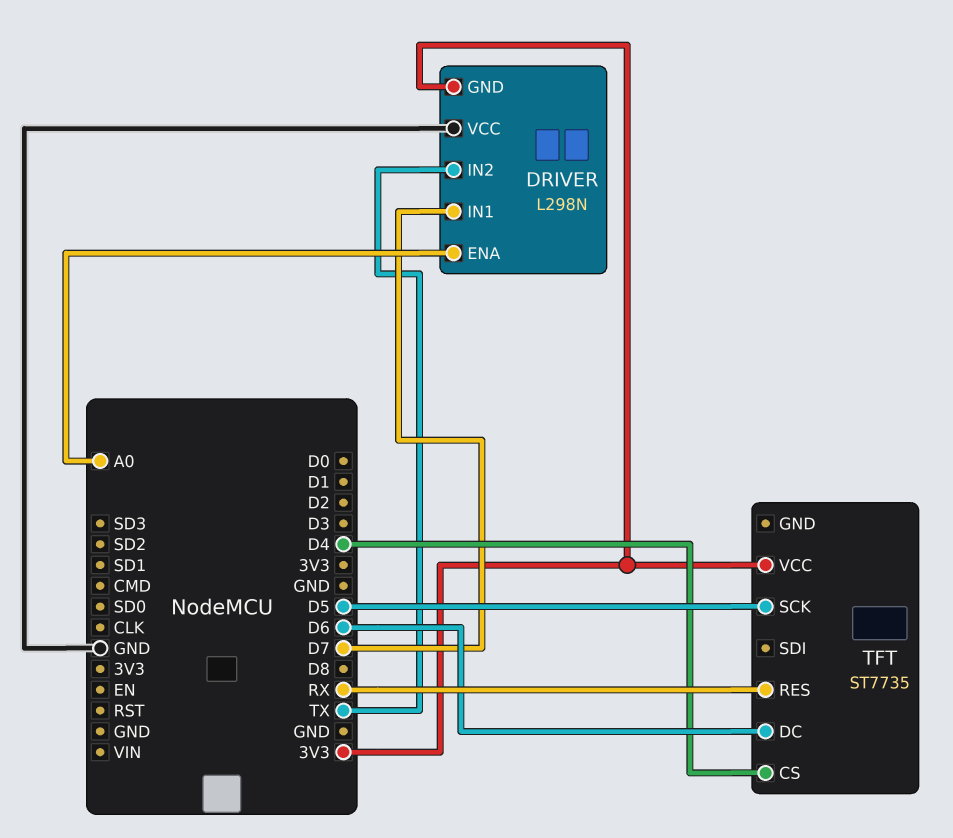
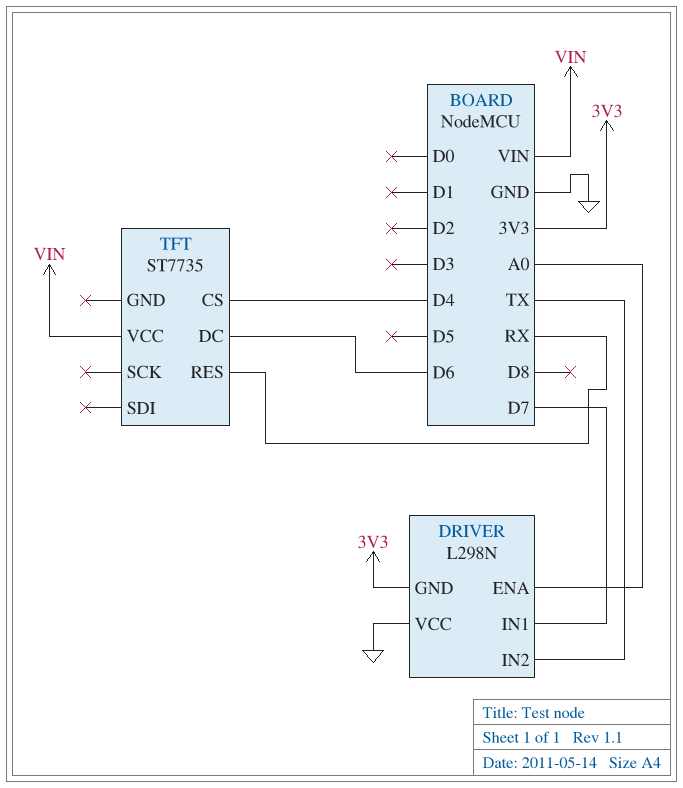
TFT pin SCK: D5 -> none
TFT pin VCC: 3V3 -> VIN

